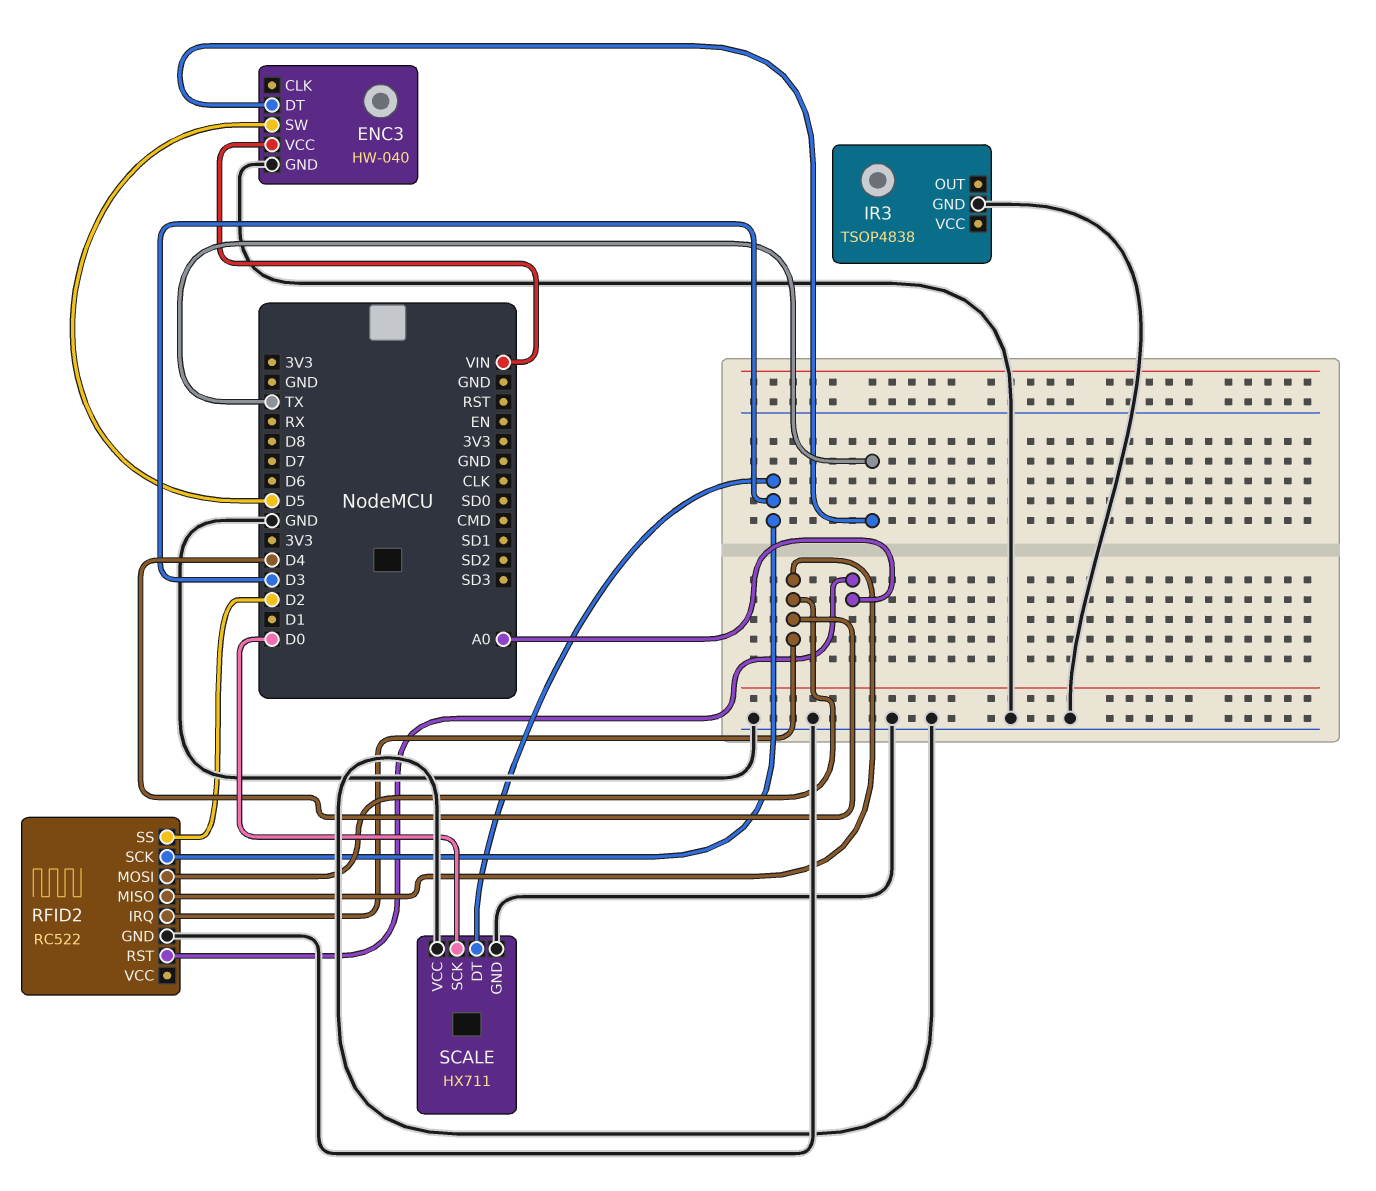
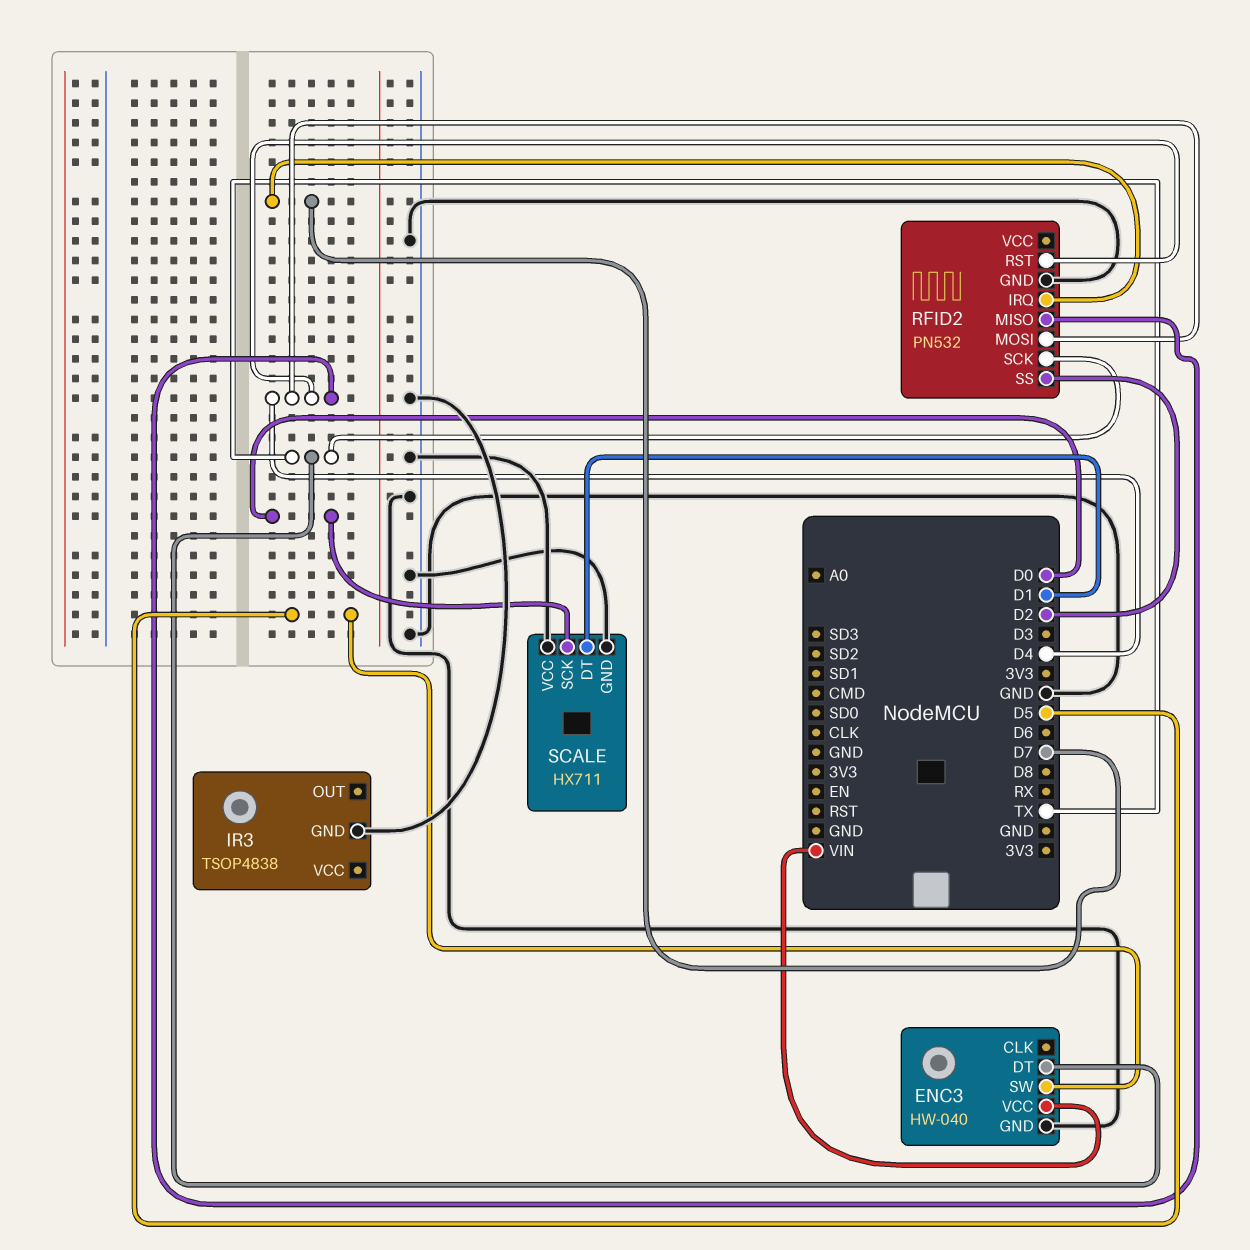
RFID2: RC522 -> PN532
RFID2 pin IRQ: D4 -> D7
RFID2 pin RST: A0 -> D4
RFID2 pin SCK: D3 -> TX
SCALE pin DT: D3 -> D1

